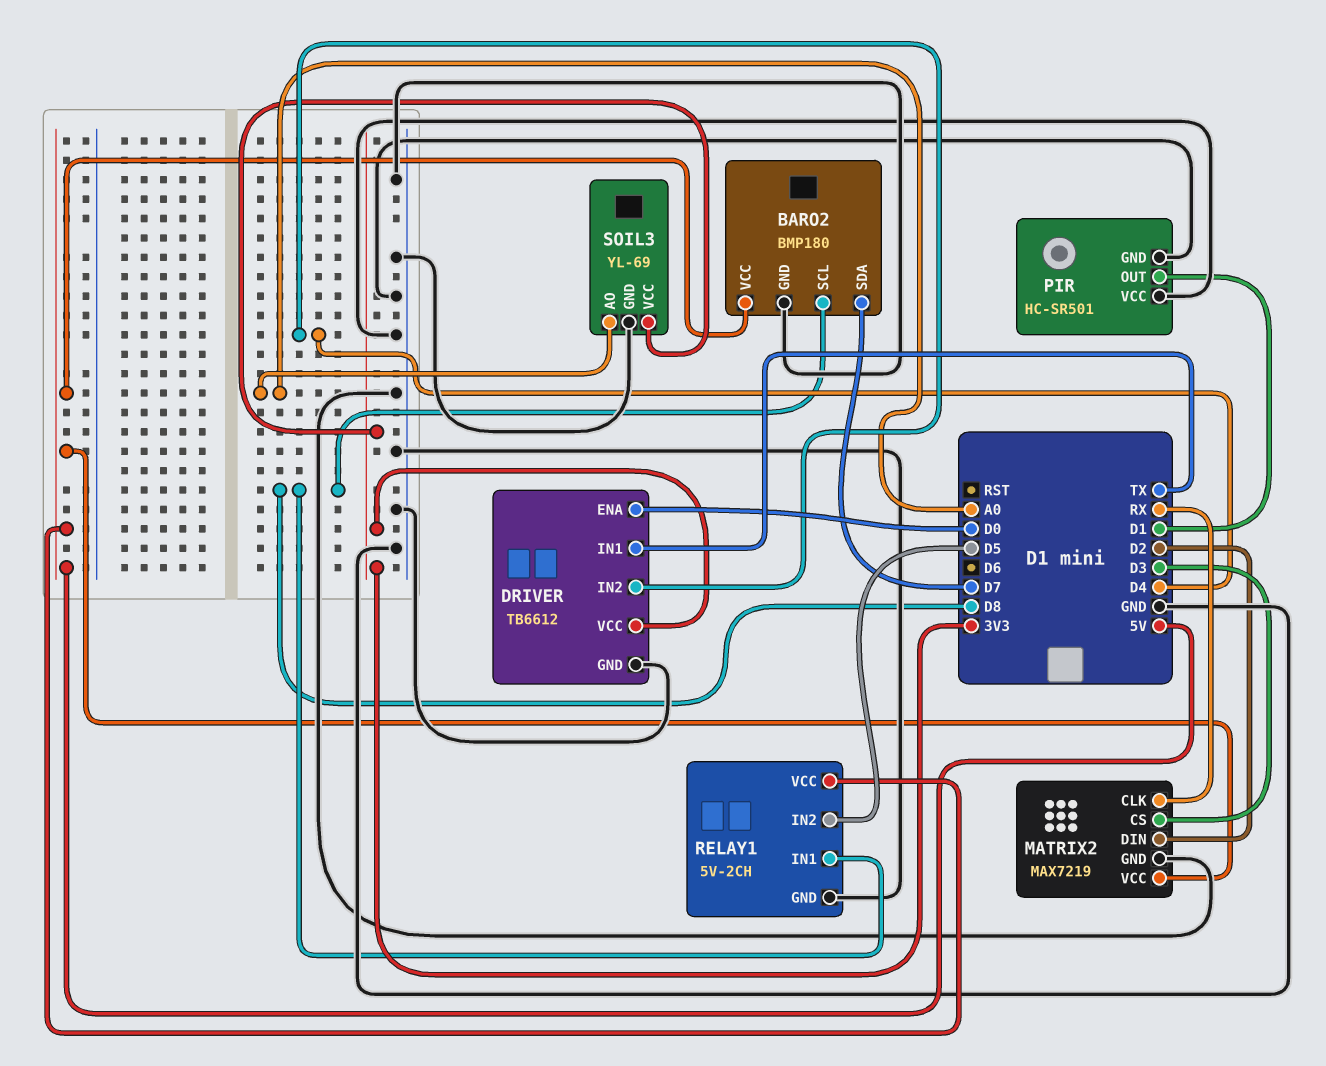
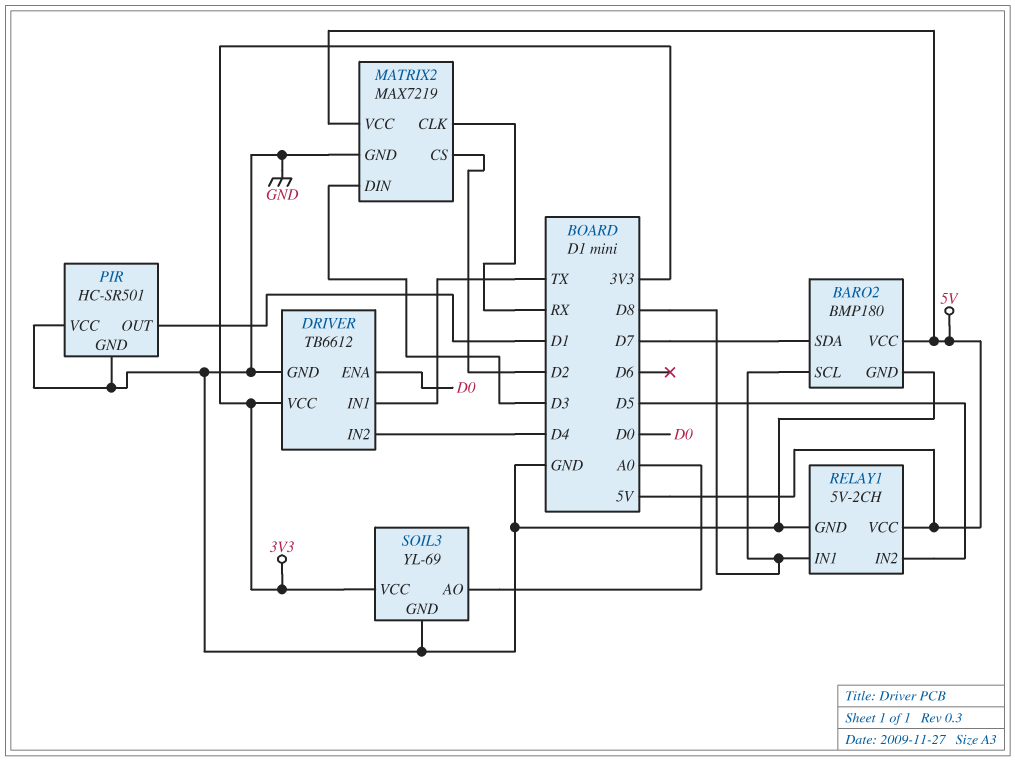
MATRIX2 pin CS: D3 -> D2
MATRIX2 pin DIN: D2 -> D3

